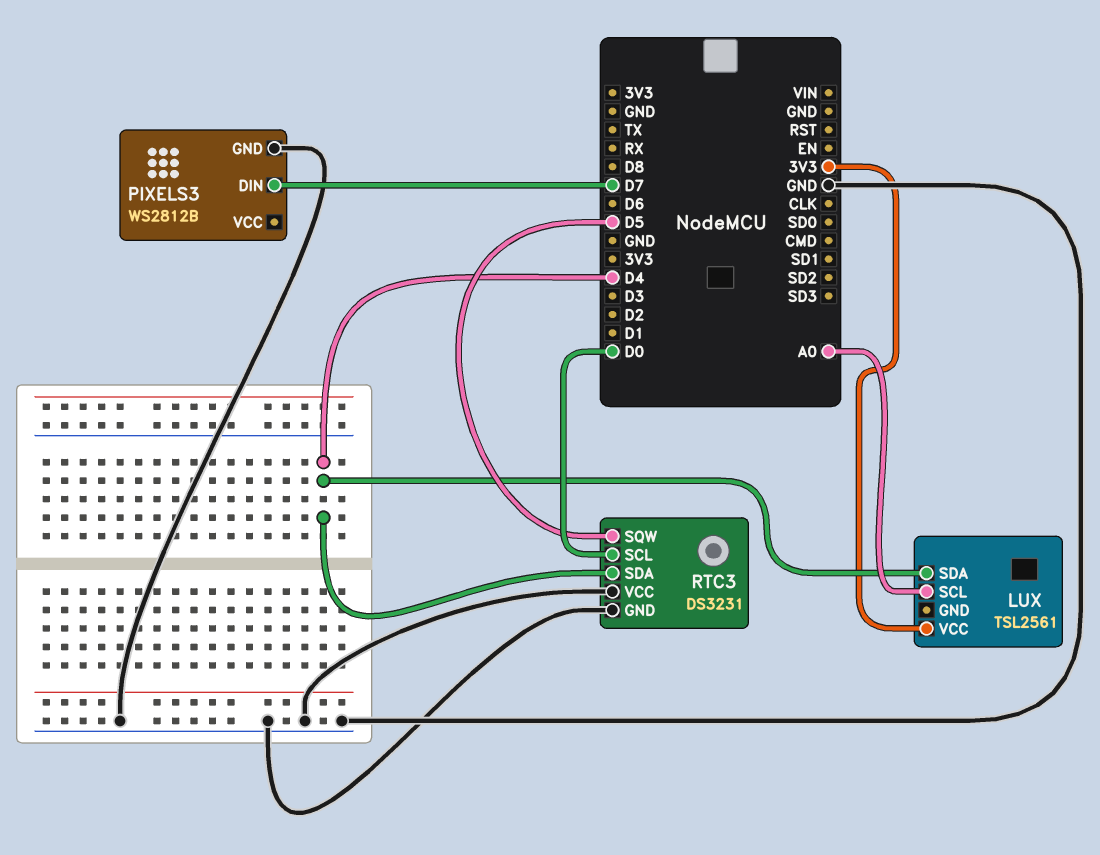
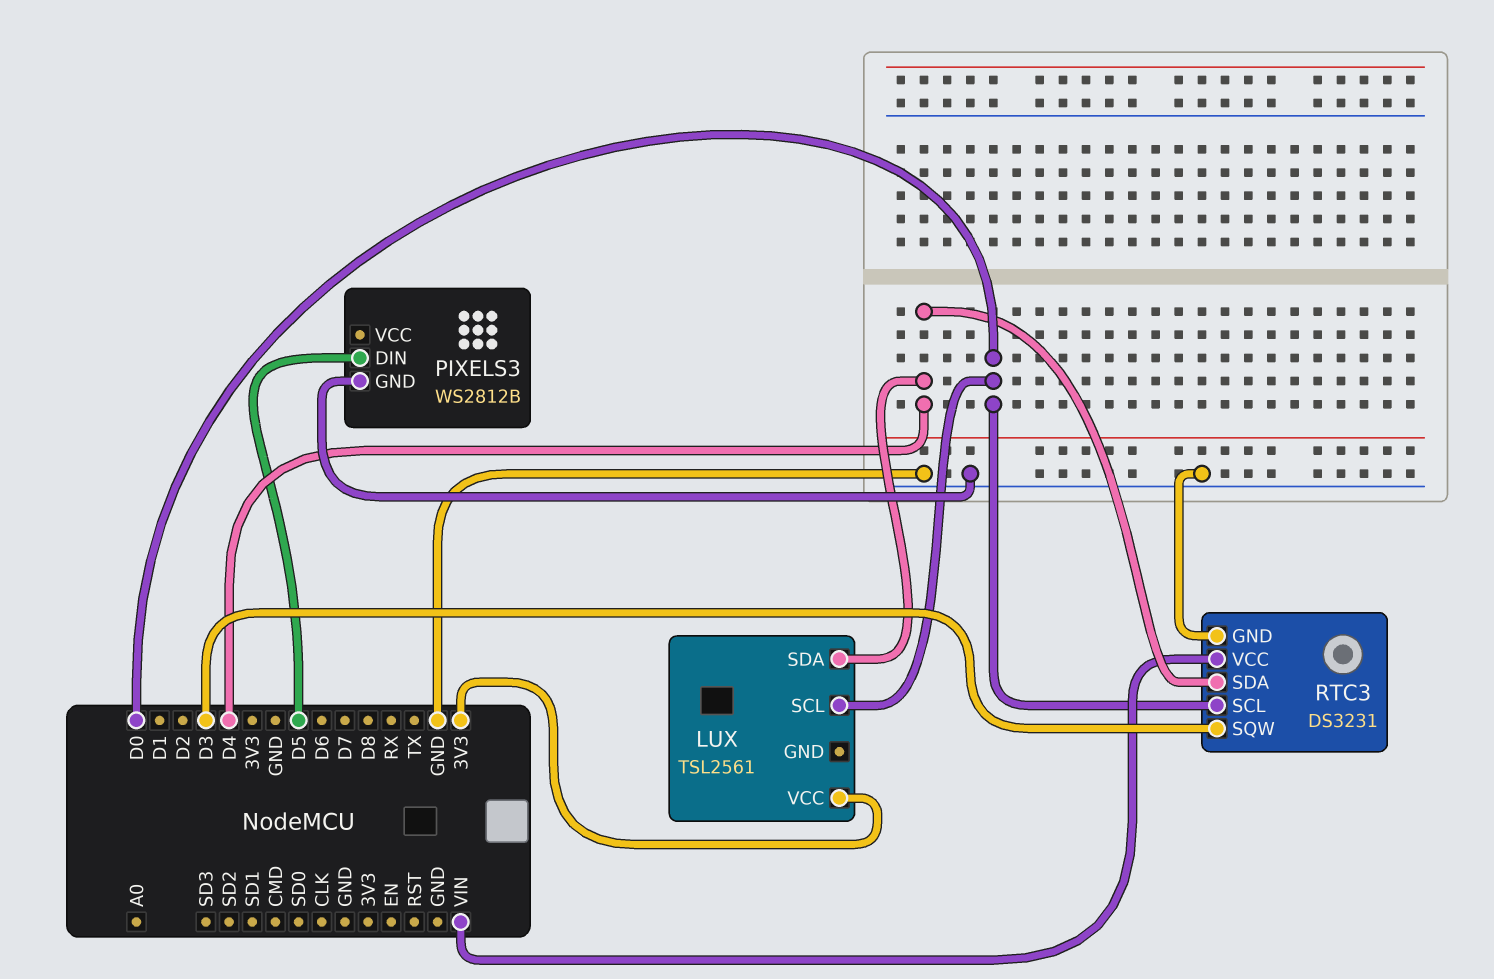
LUX pin SCL: A0 -> D0
PIXELS3 pin DIN: D7 -> D5
RTC3 pin SQW: D5 -> D3
RTC3 pin VCC: GND -> VIN

